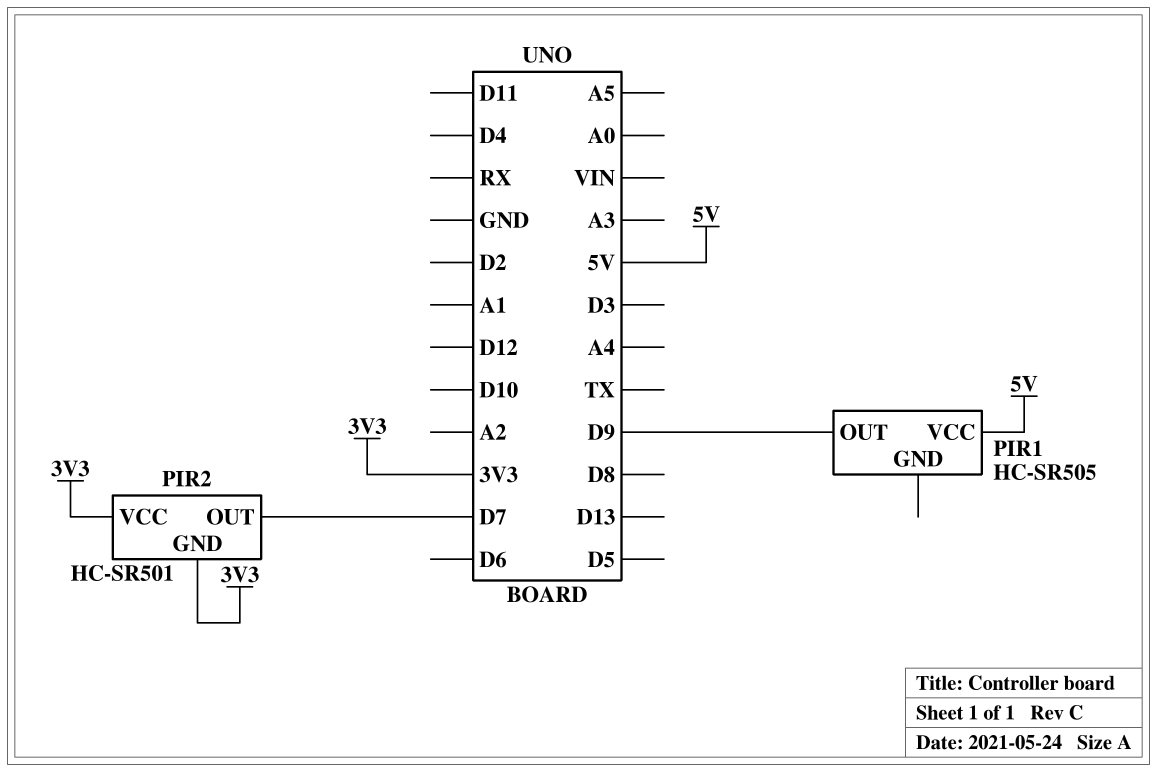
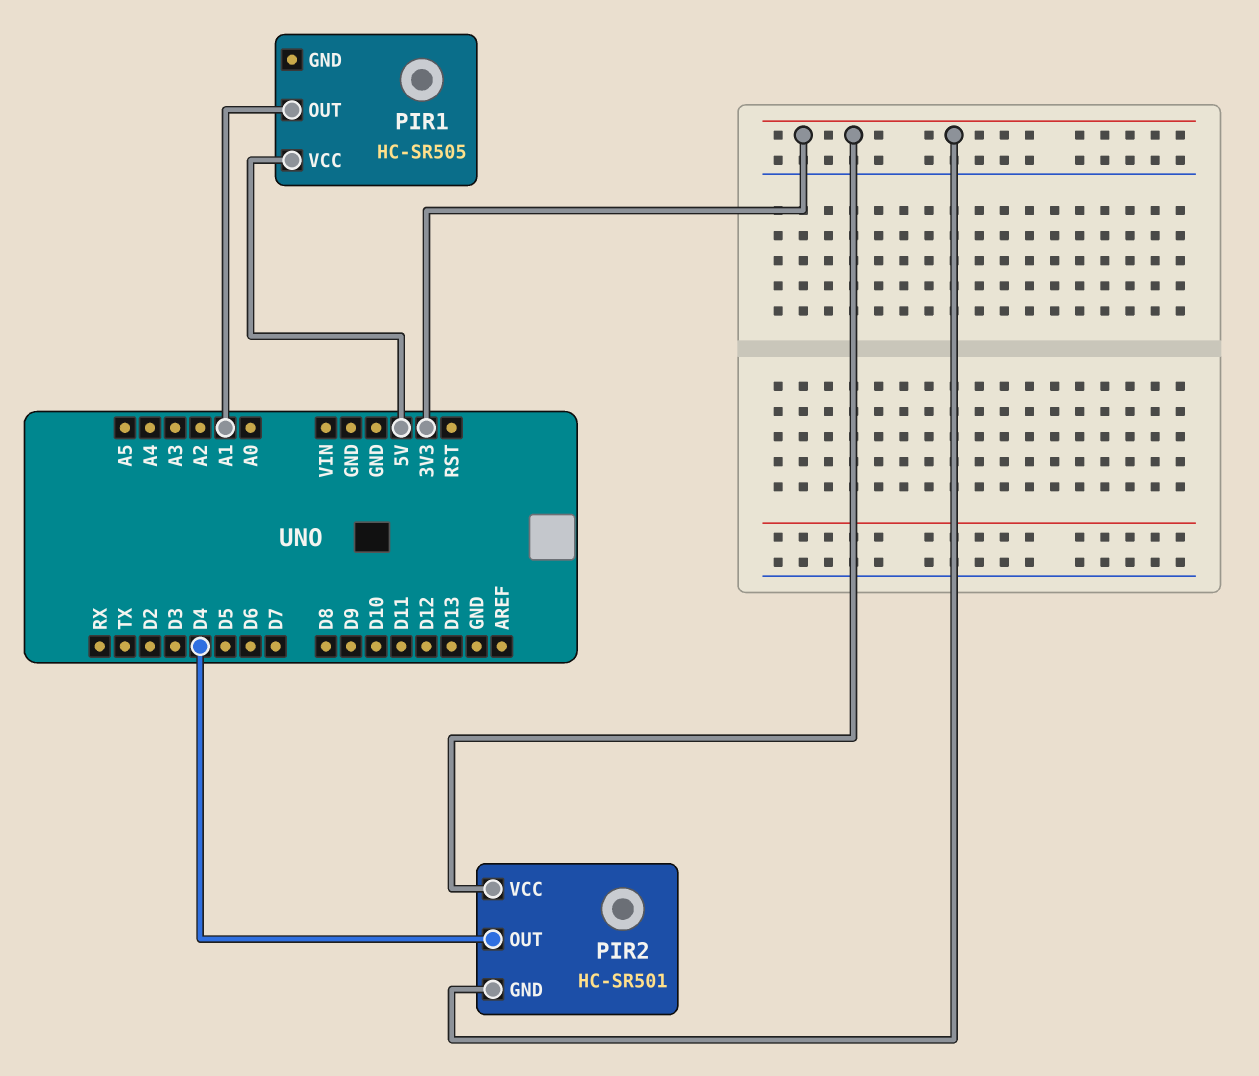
PIR1 pin OUT: D9 -> A1
PIR2 pin OUT: D7 -> D4

